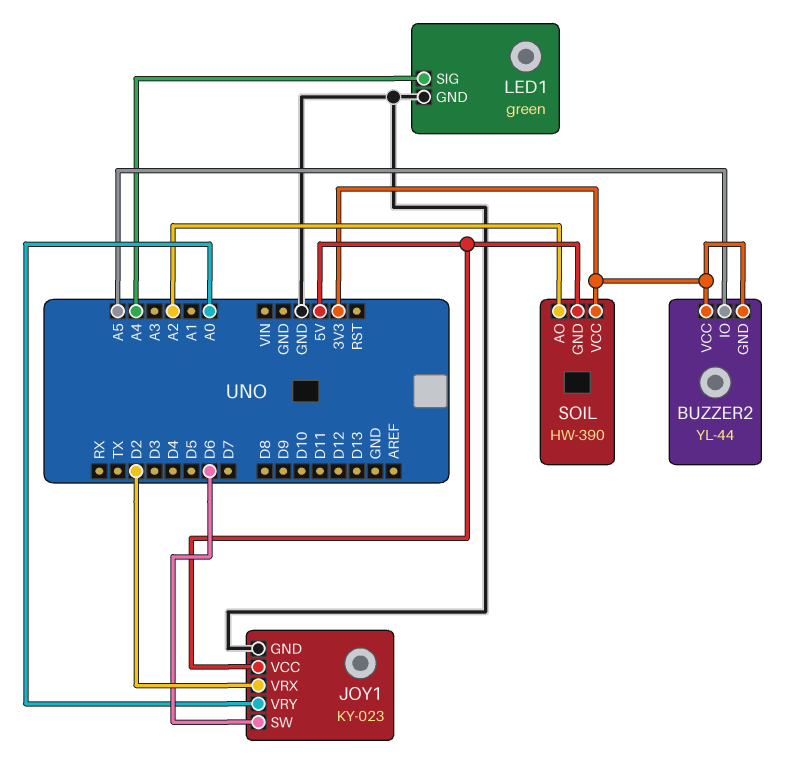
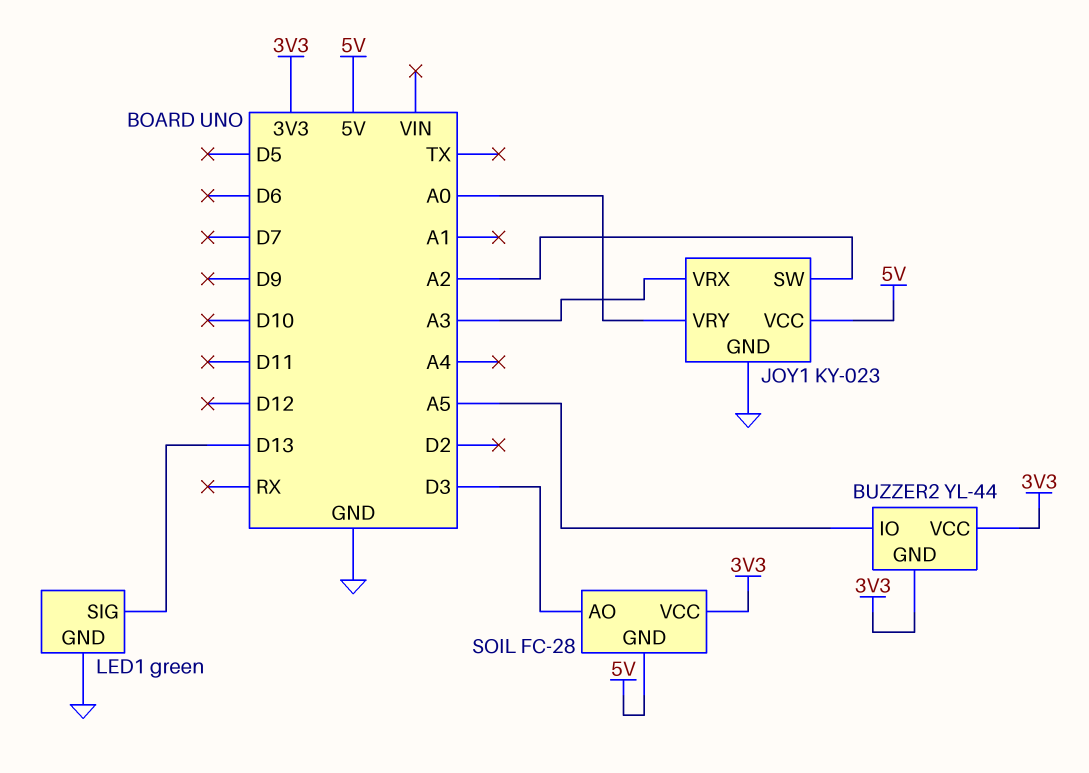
JOY1 pin SW: D6 -> A2
JOY1 pin VRX: D2 -> A3
LED1 pin SIG: A4 -> D13
SOIL: HW-390 -> FC-28
SOIL pin AO: A2 -> D3

